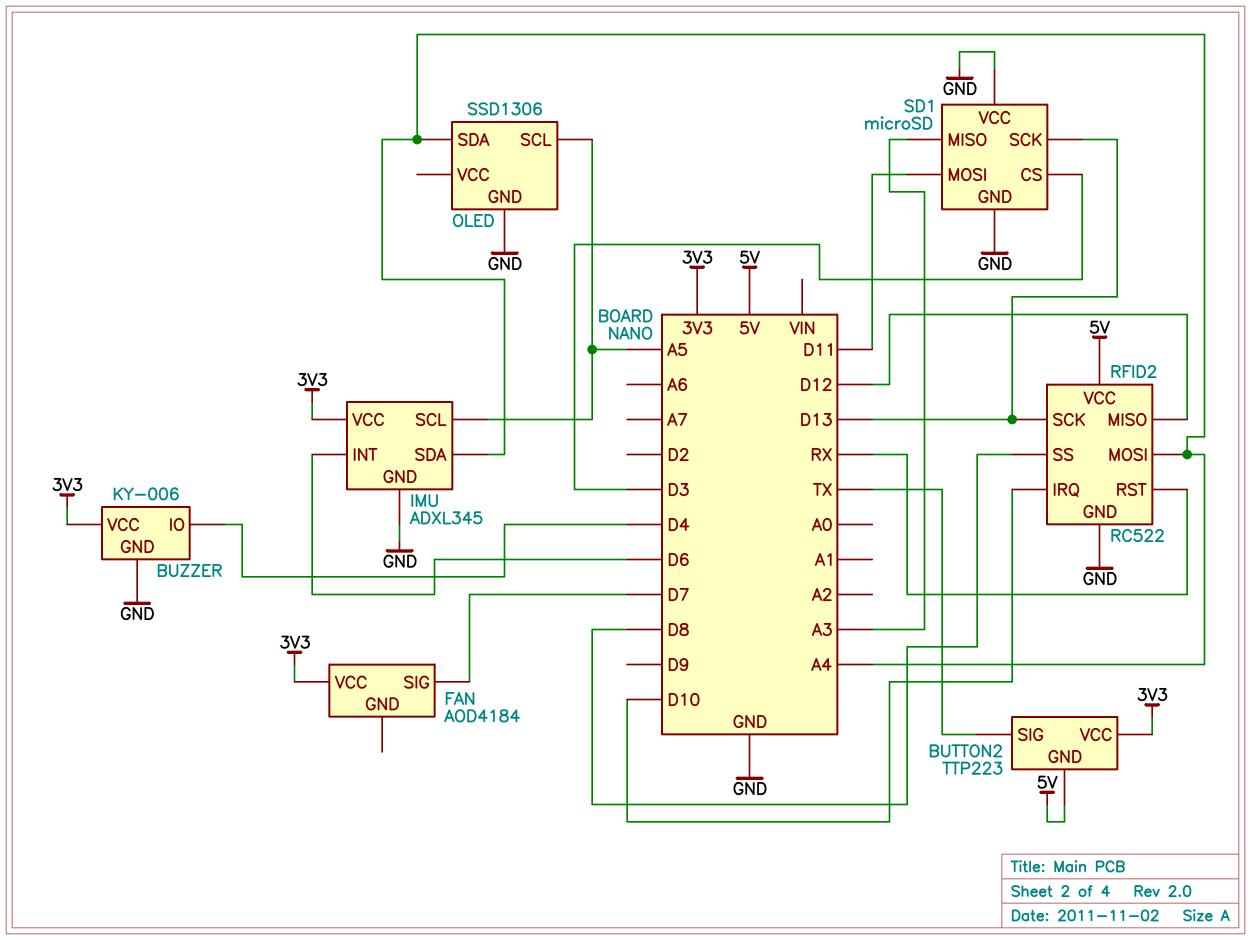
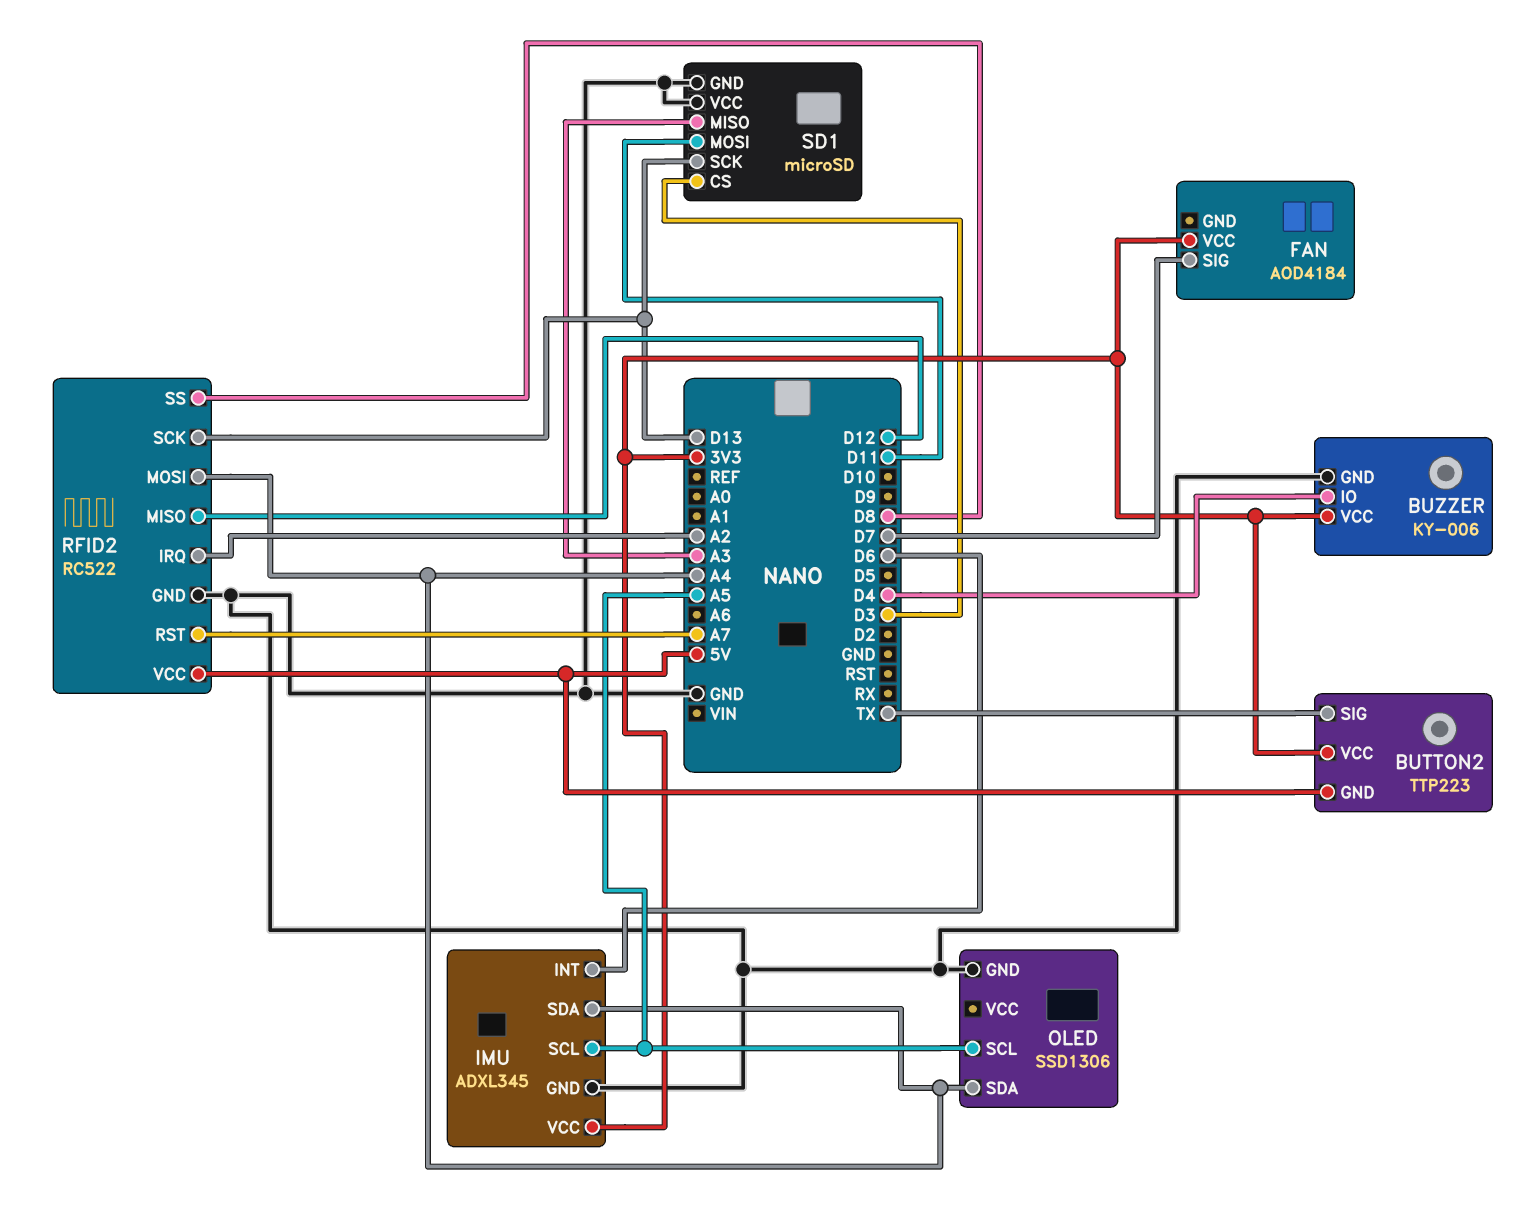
RFID2 pin IRQ: D10 -> A2
RFID2 pin RST: RX -> A7

